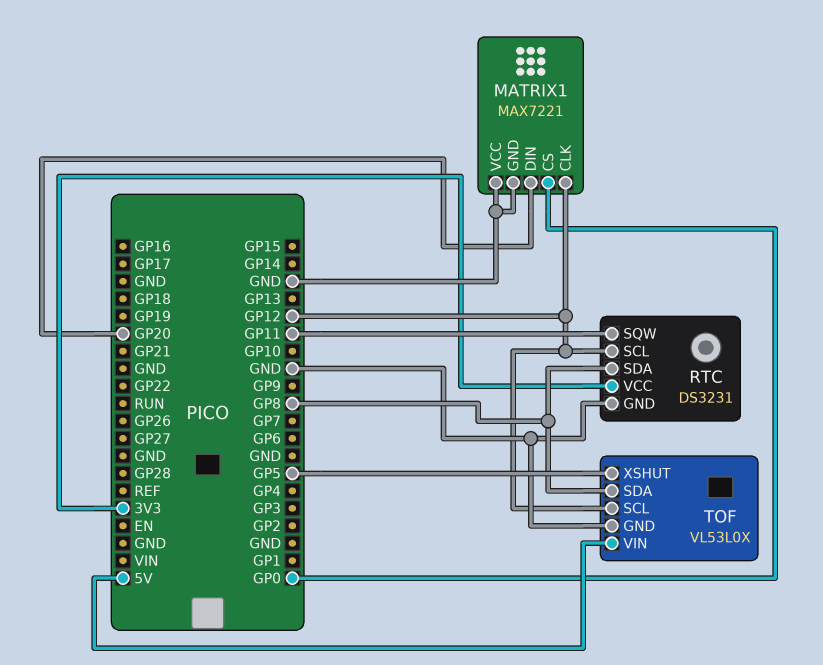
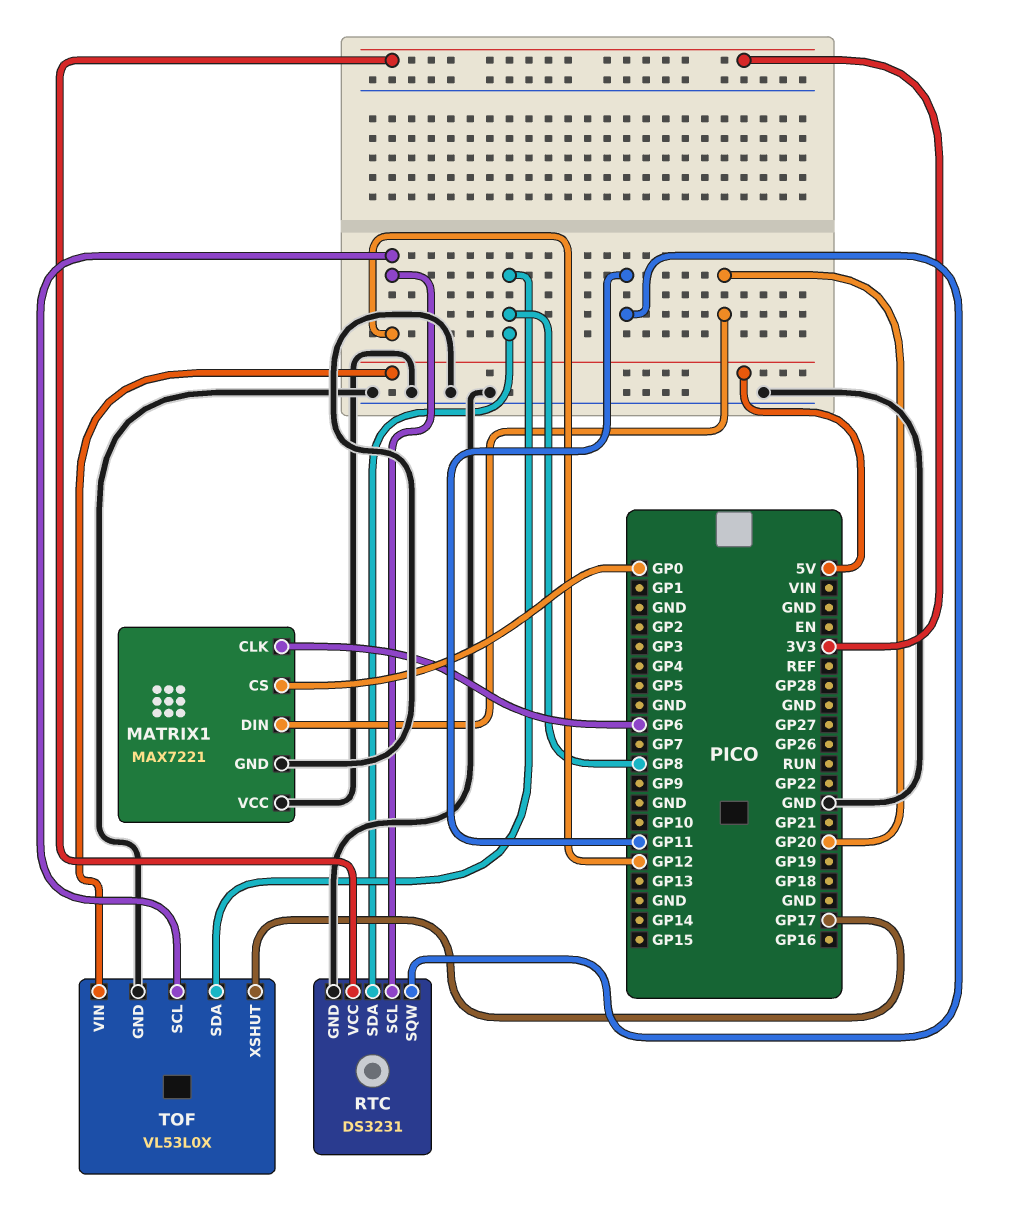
MATRIX1 pin CLK: GP12 -> GP6
TOF pin XSHUT: GP5 -> GP17

